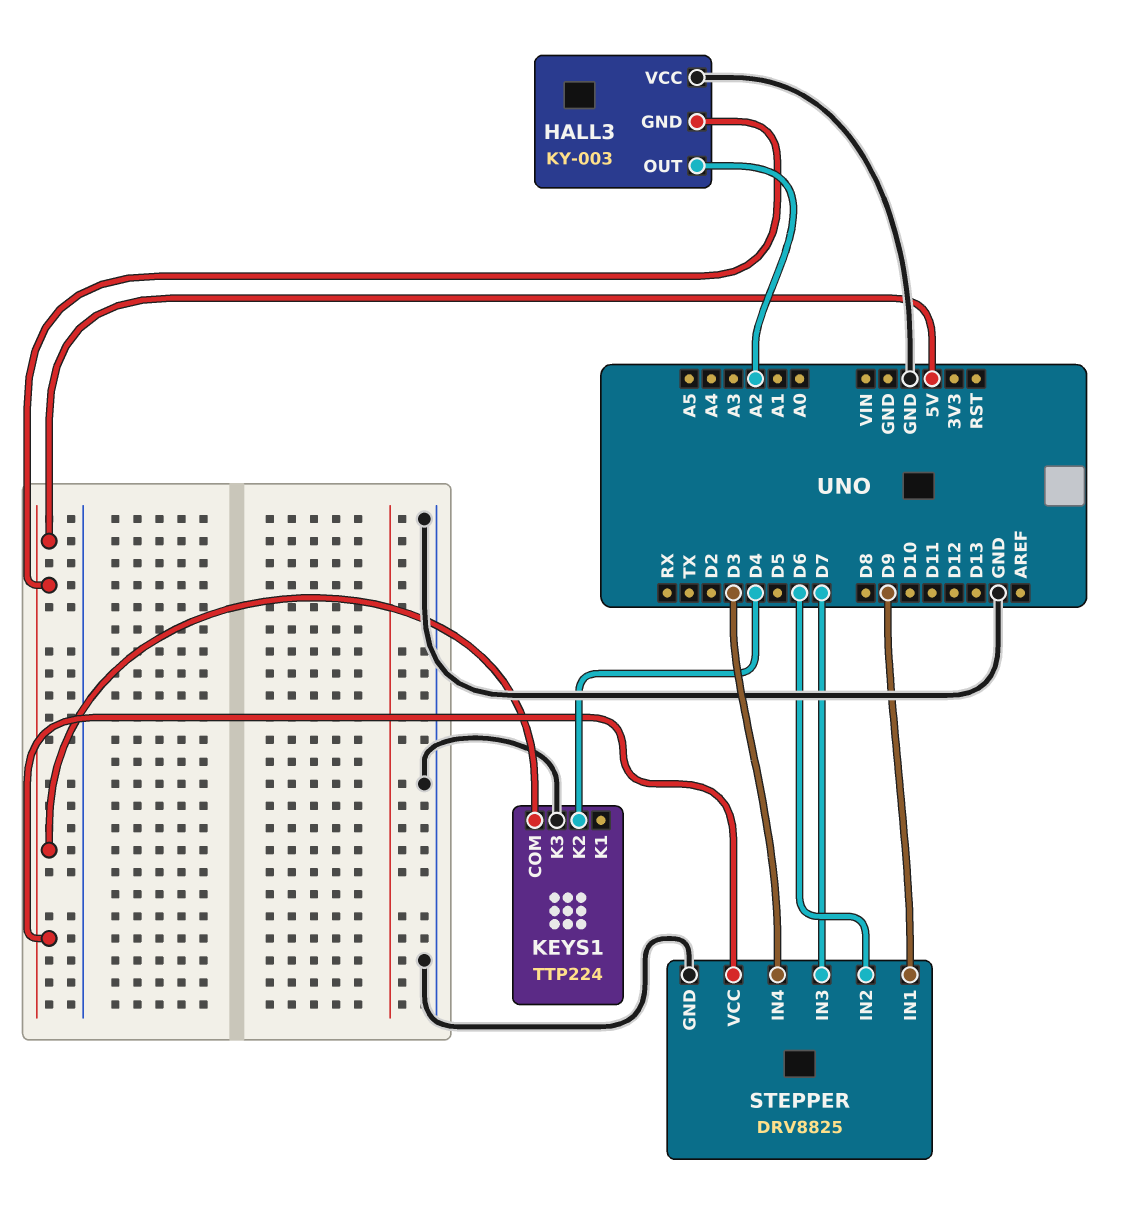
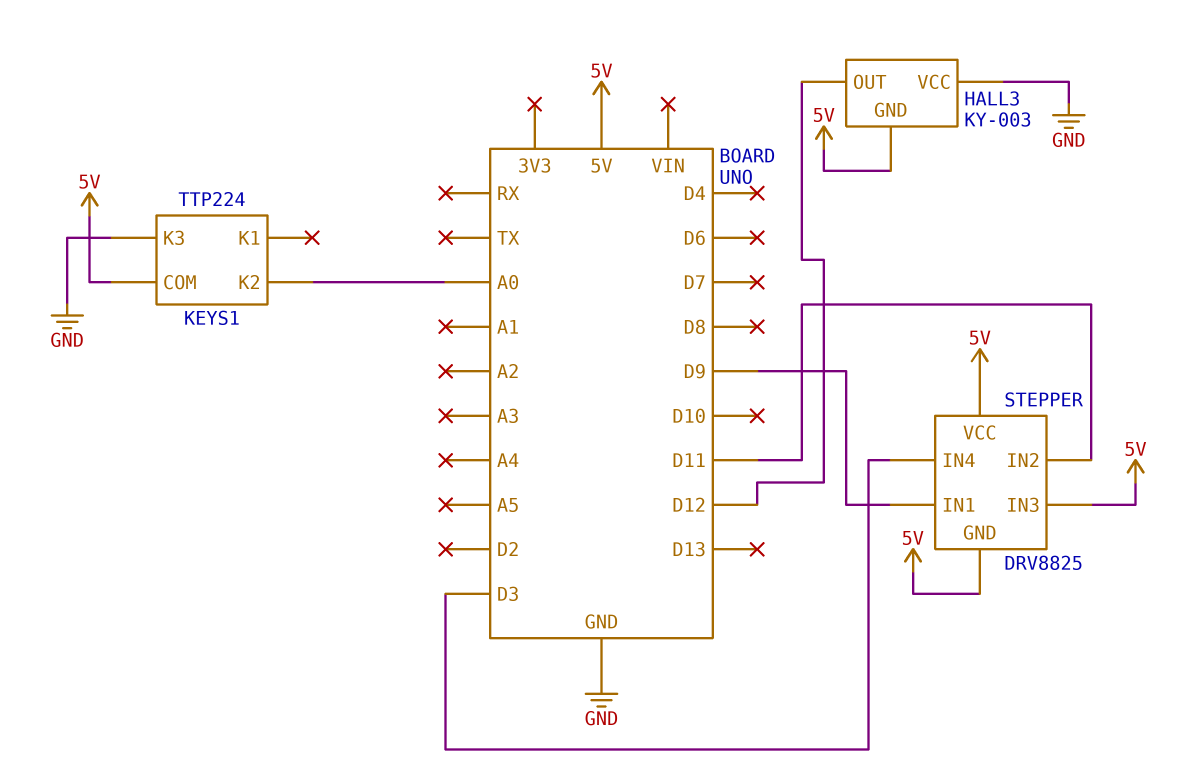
HALL3 pin OUT: A2 -> D12
KEYS1 pin K2: D4 -> A0
STEPPER pin GND: GND -> 5V
STEPPER pin IN2: D6 -> D11
STEPPER pin IN3: D7 -> 5V

